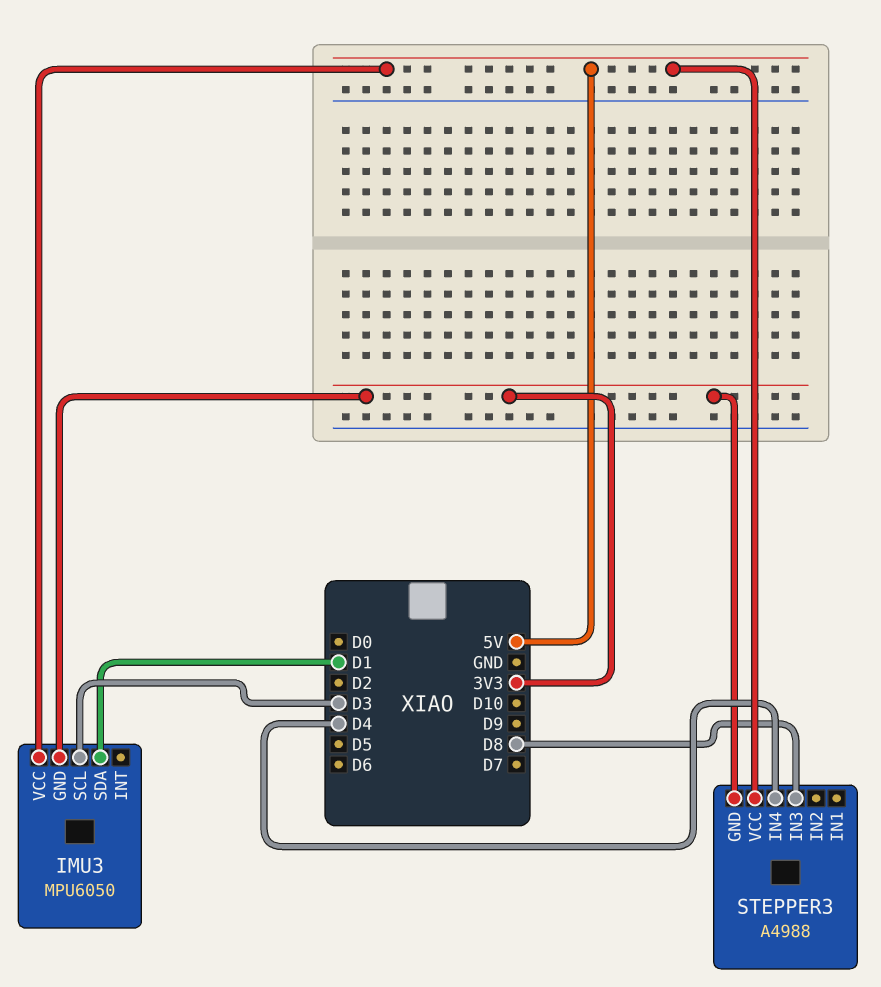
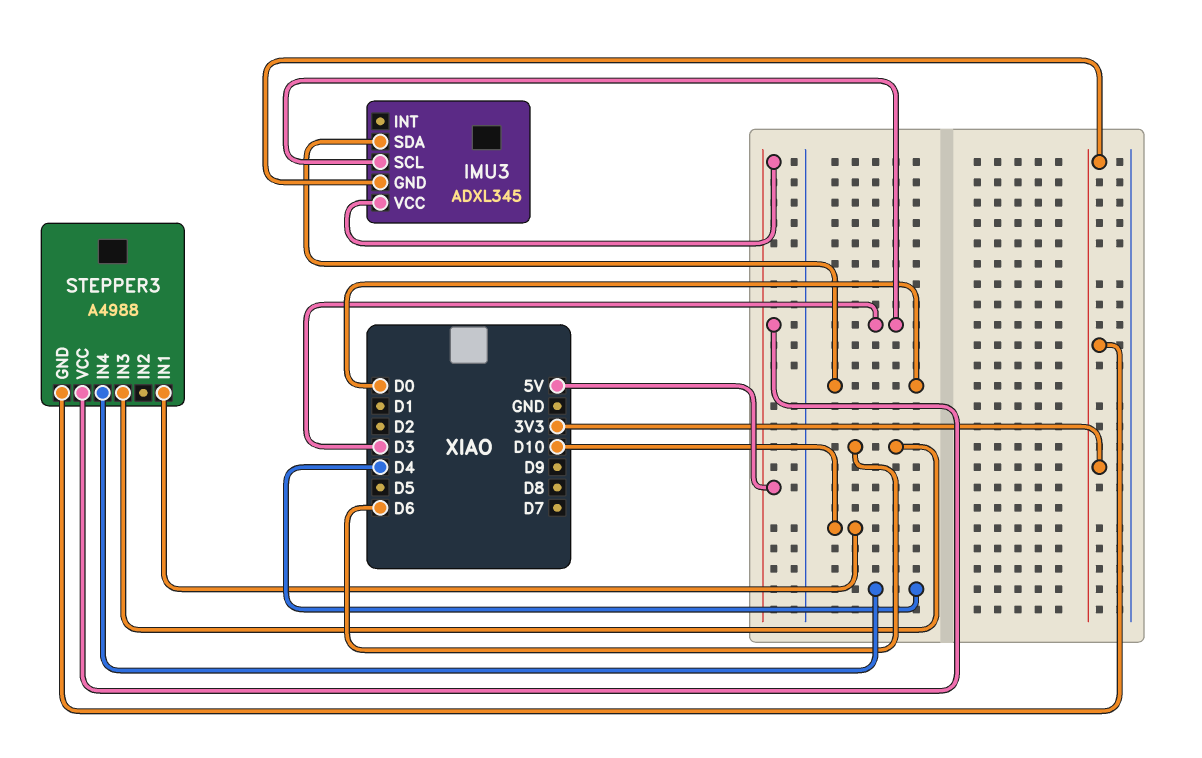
IMU3: MPU6050 -> ADXL345
IMU3 pin SDA: D1 -> D0
STEPPER3 pin IN1: none -> D10
STEPPER3 pin IN3: D8 -> D6

